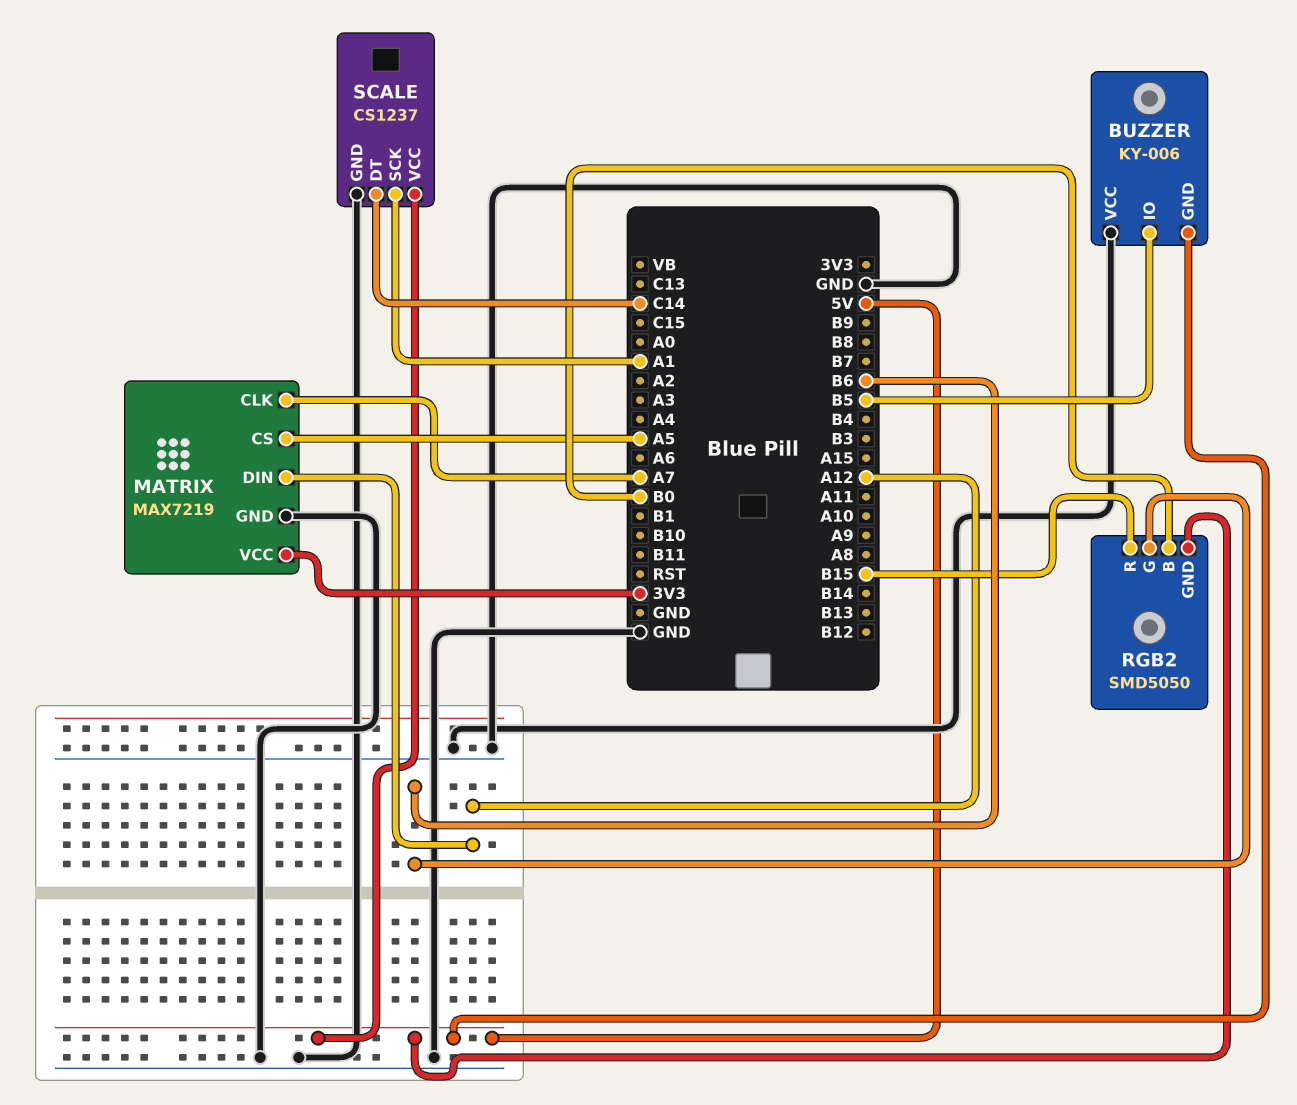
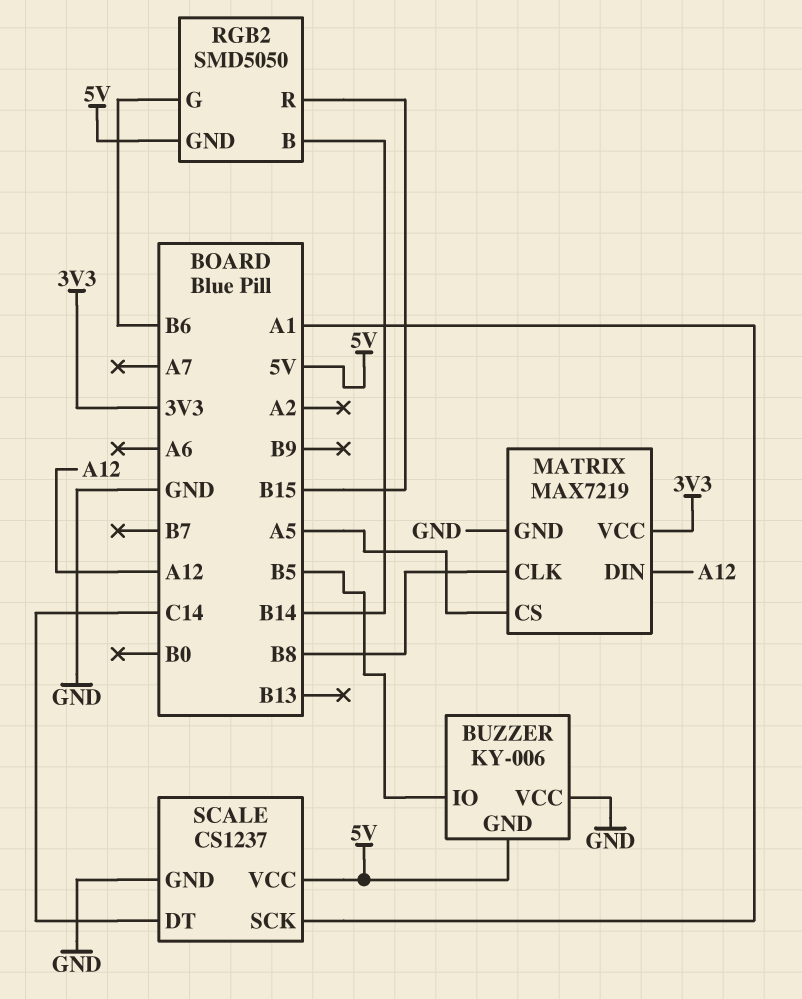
MATRIX pin CLK: A7 -> B8
RGB2 pin B: B0 -> B14

